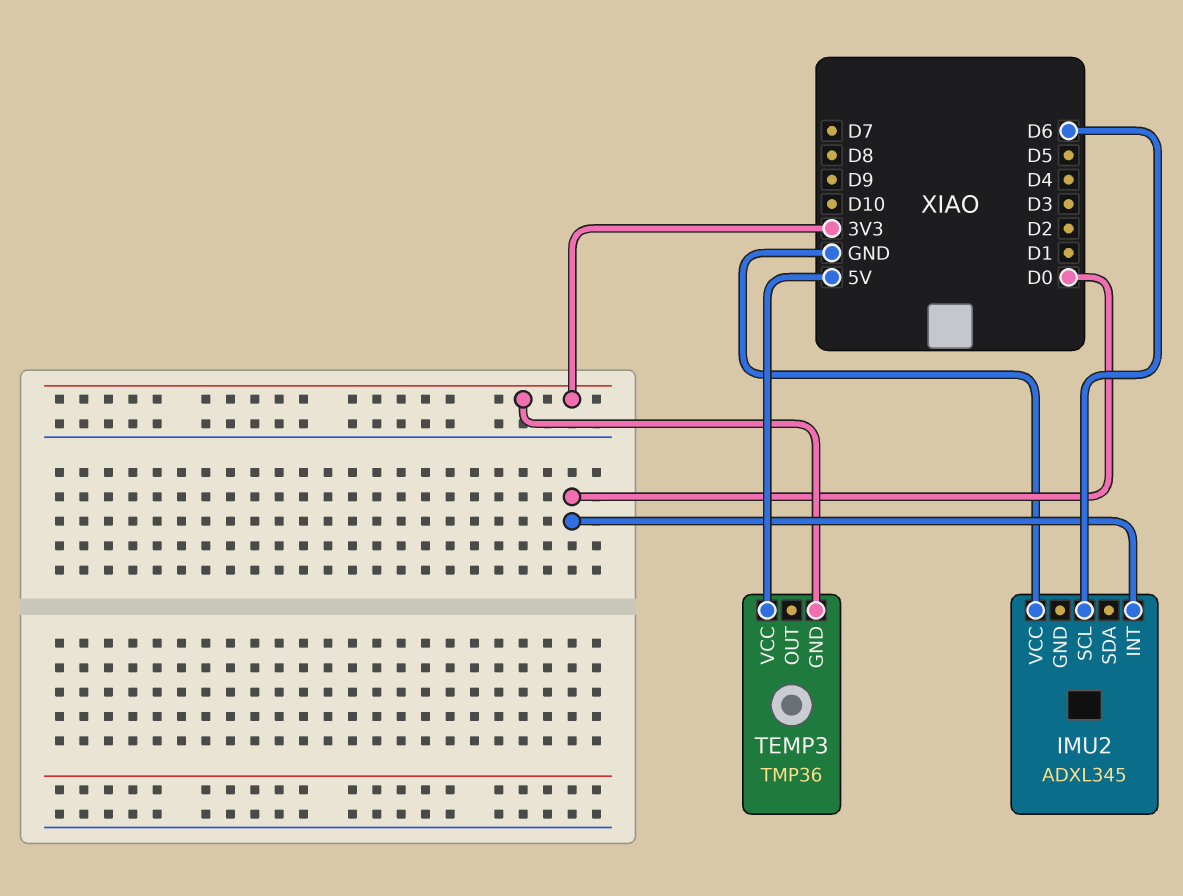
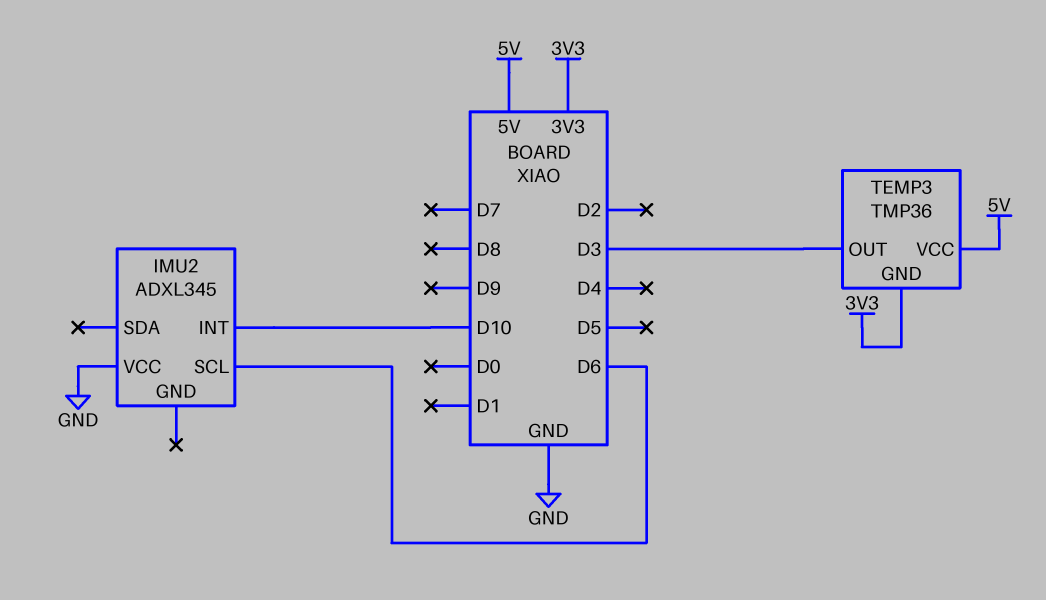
IMU2 pin INT: D0 -> D10
TEMP3 pin OUT: none -> D3

